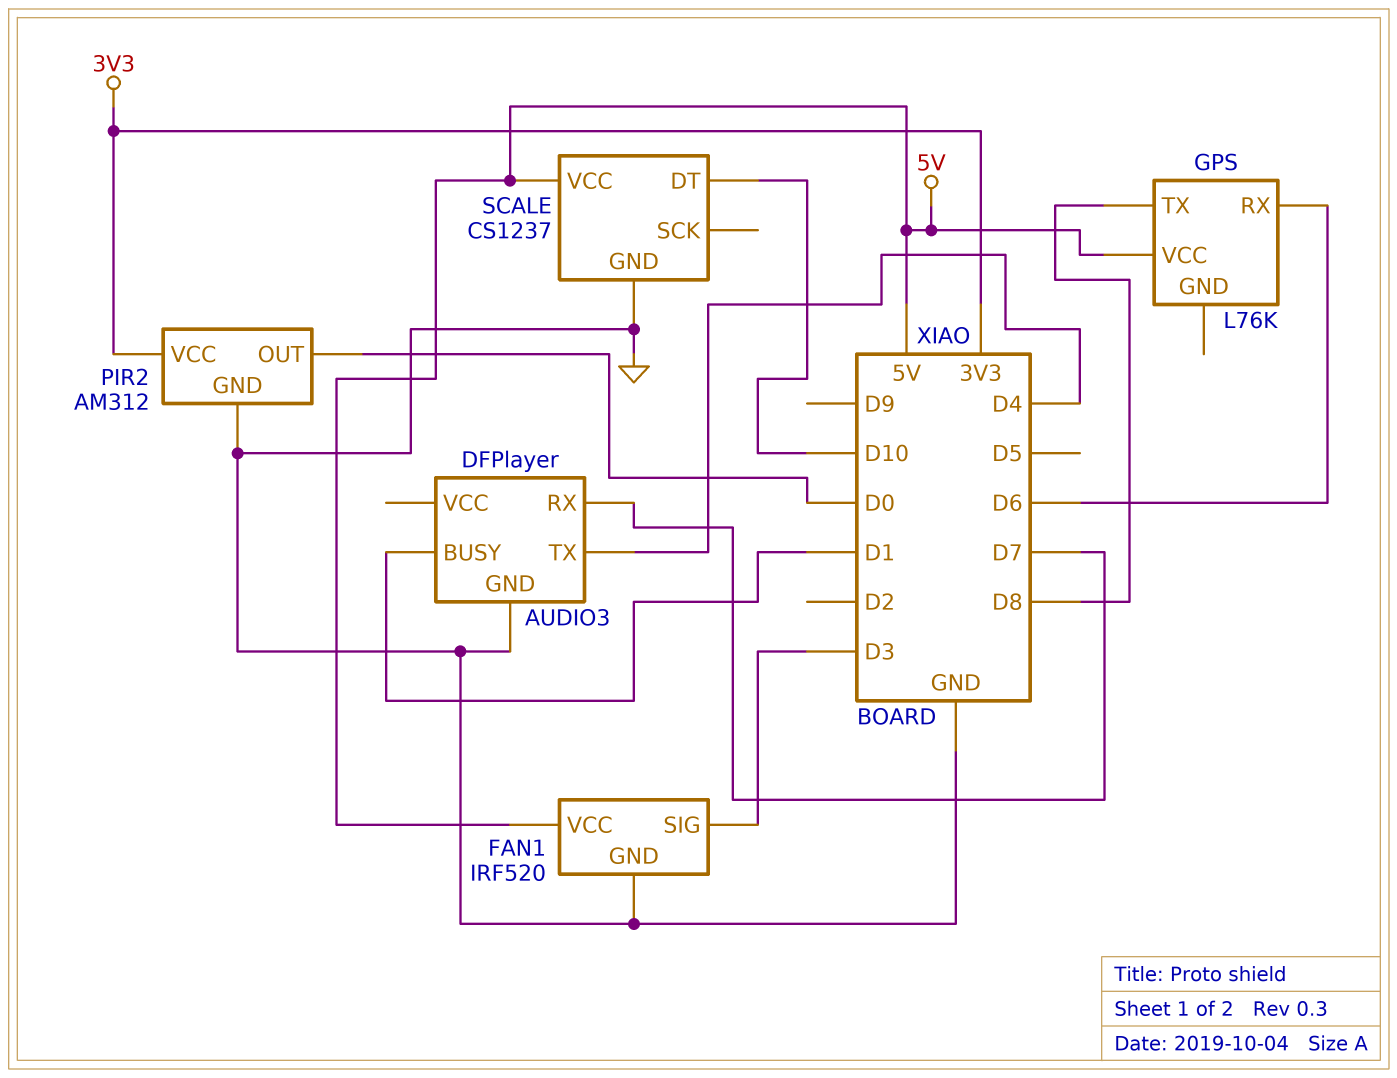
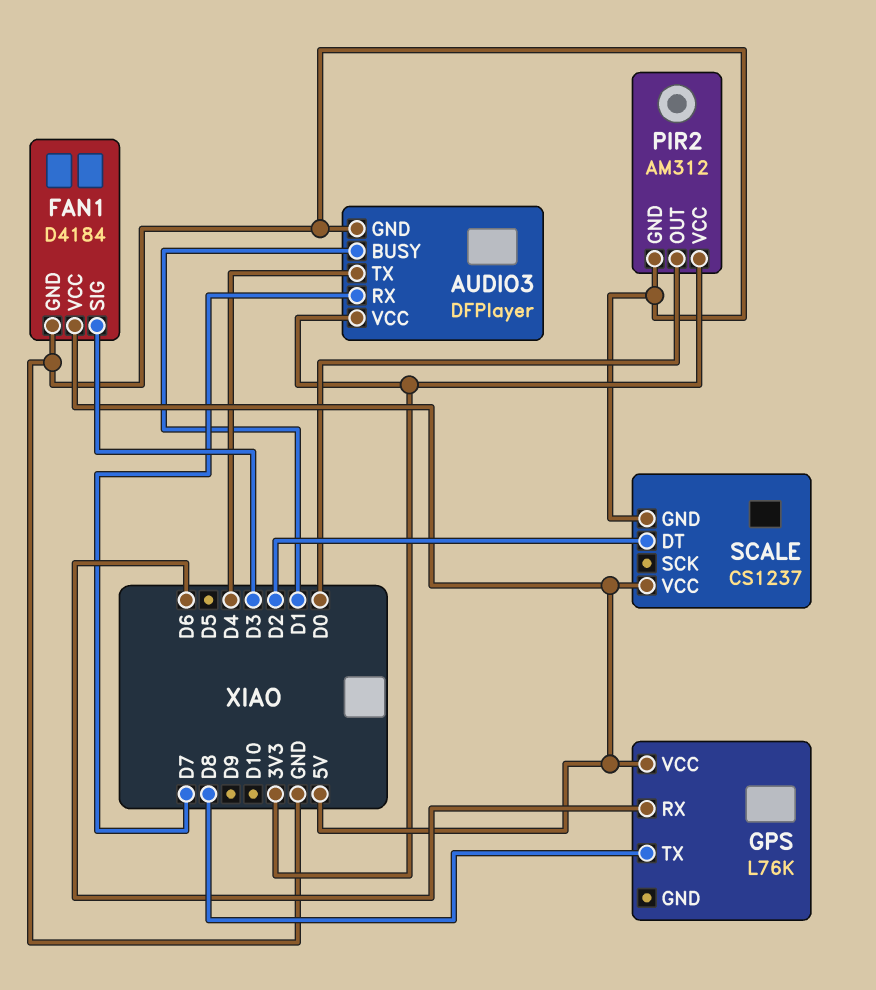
AUDIO3 pin VCC: none -> 3V3
FAN1: IRF520 -> D4184
SCALE pin DT: D10 -> D2

